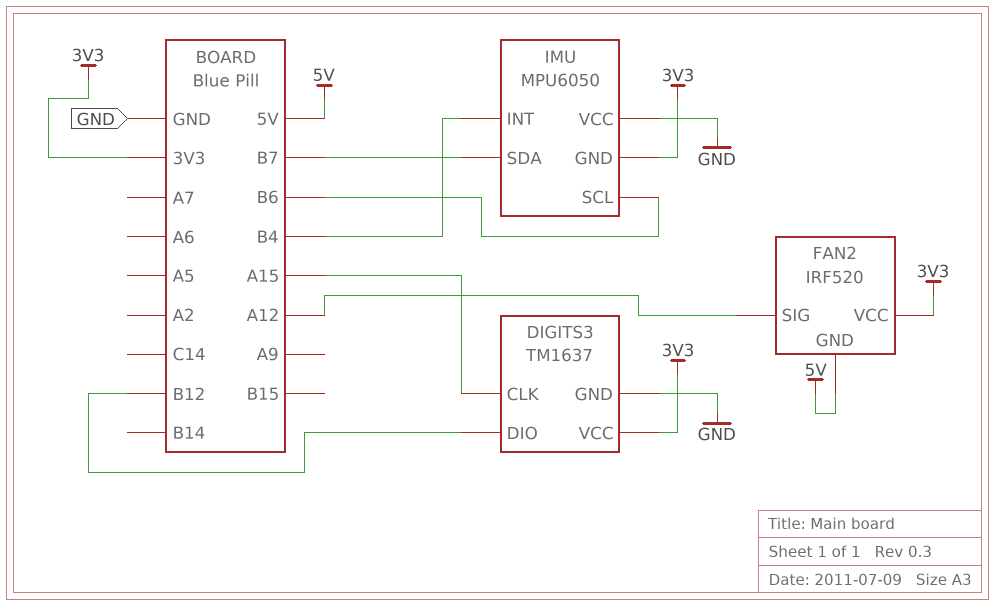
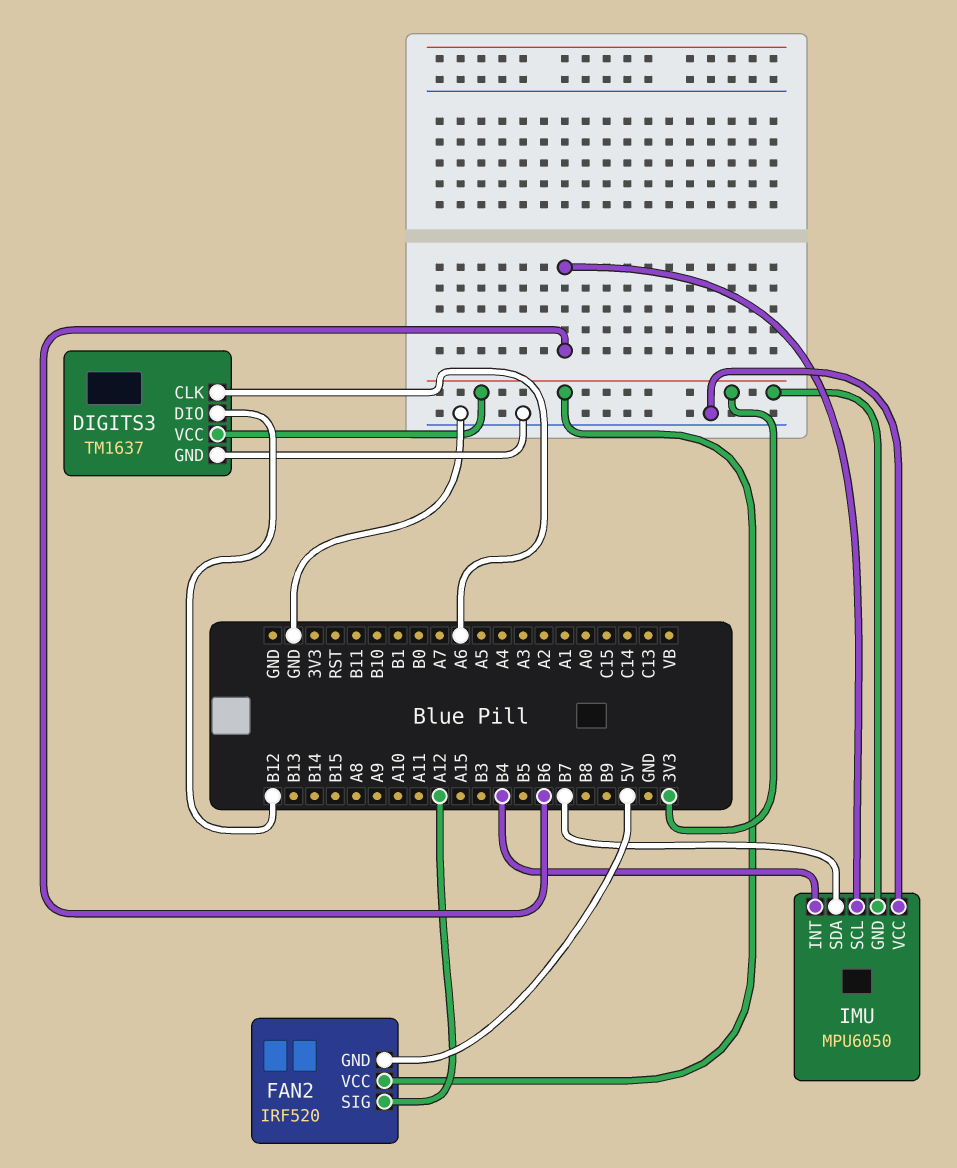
DIGITS3 pin CLK: A15 -> A6

